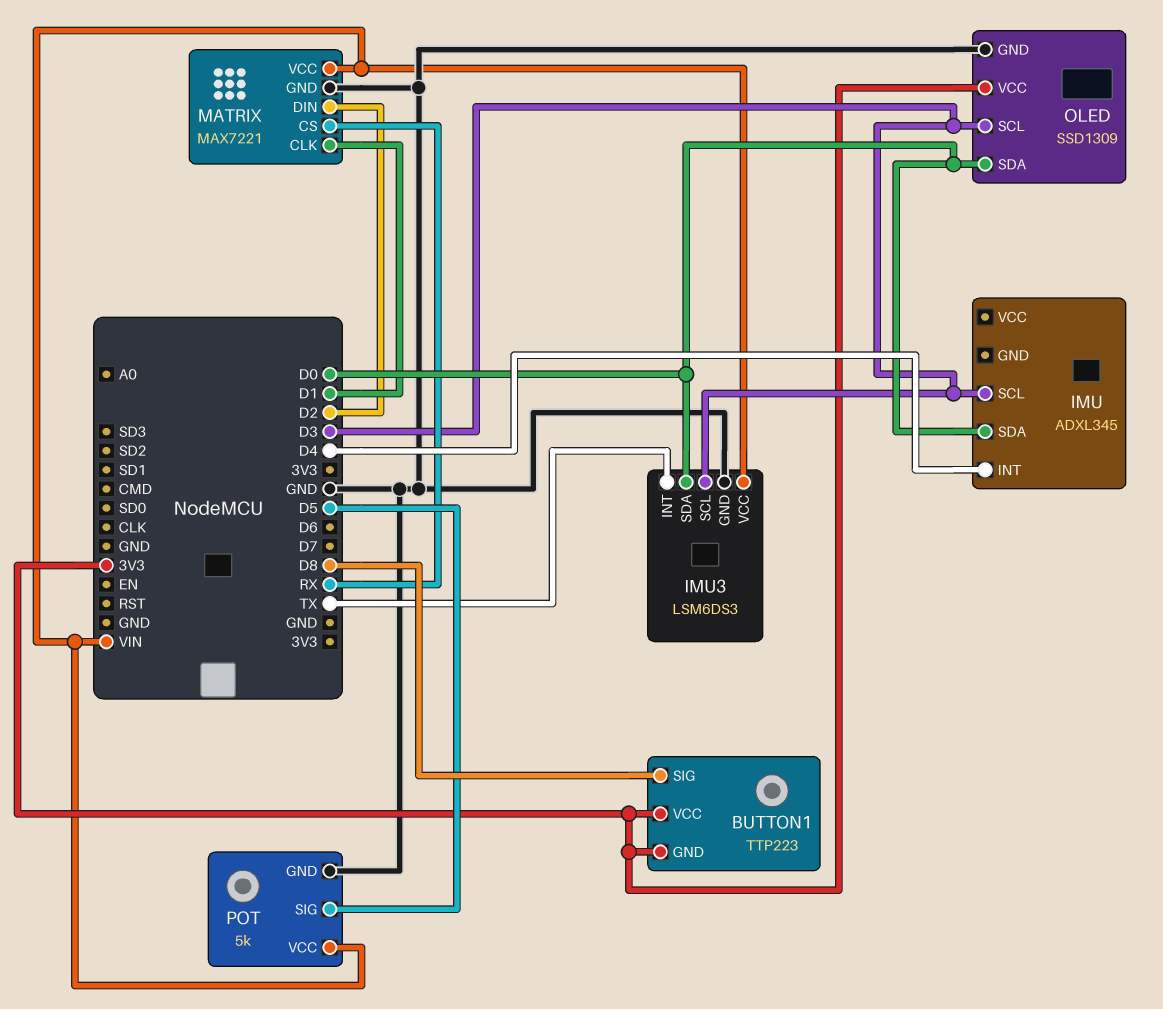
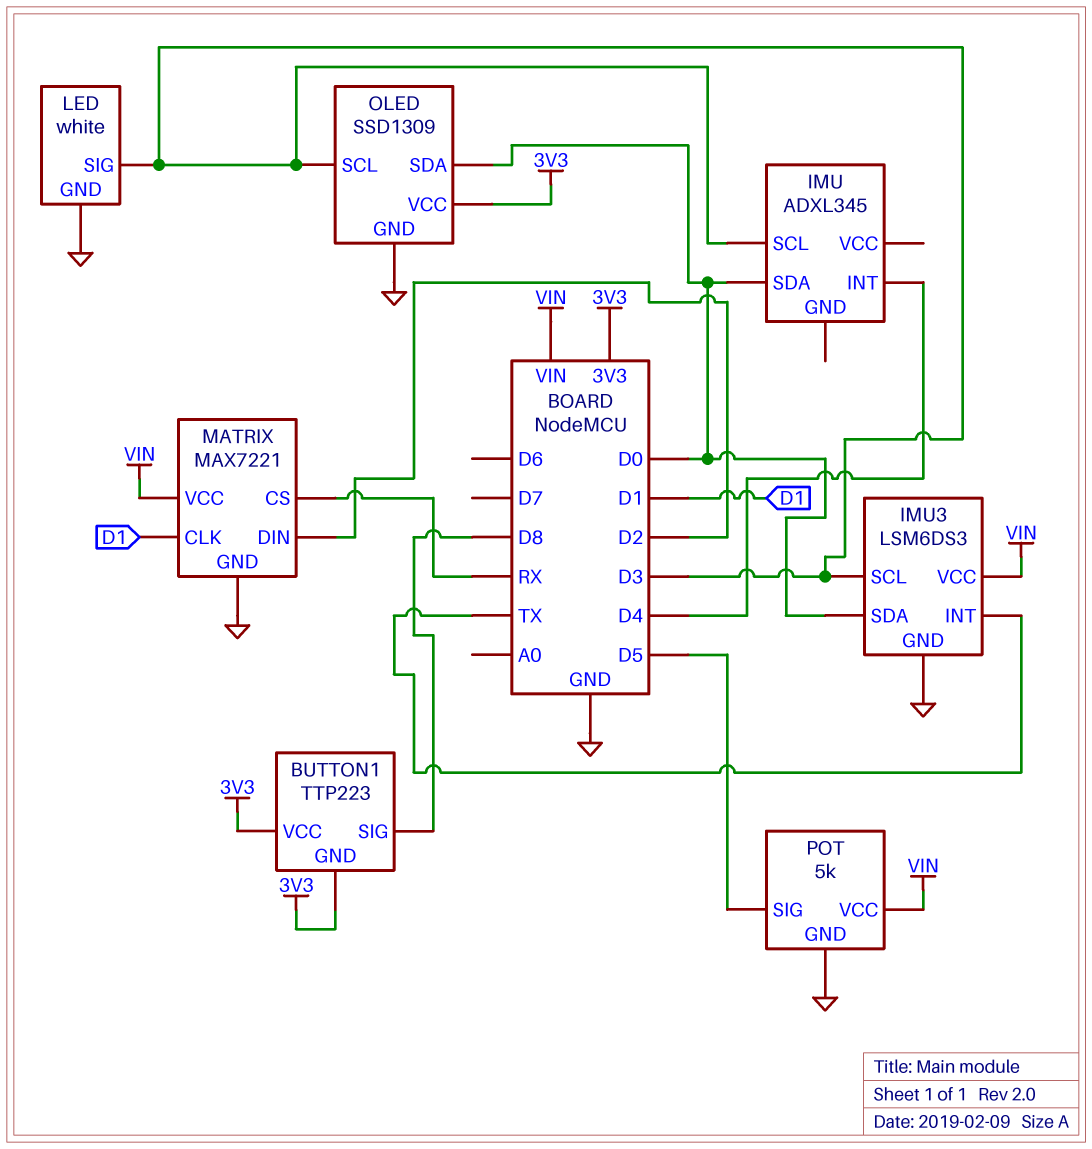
LED: none -> white
LED pin GND: none -> GND
LED pin SIG: none -> D3

